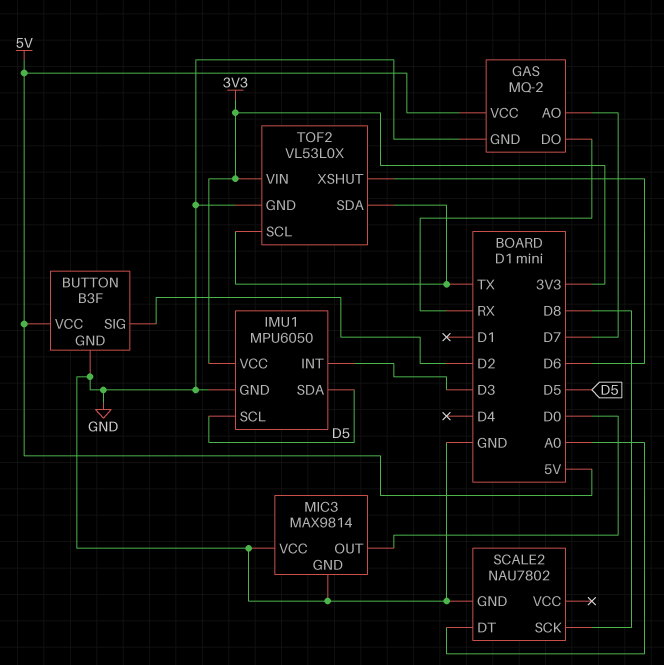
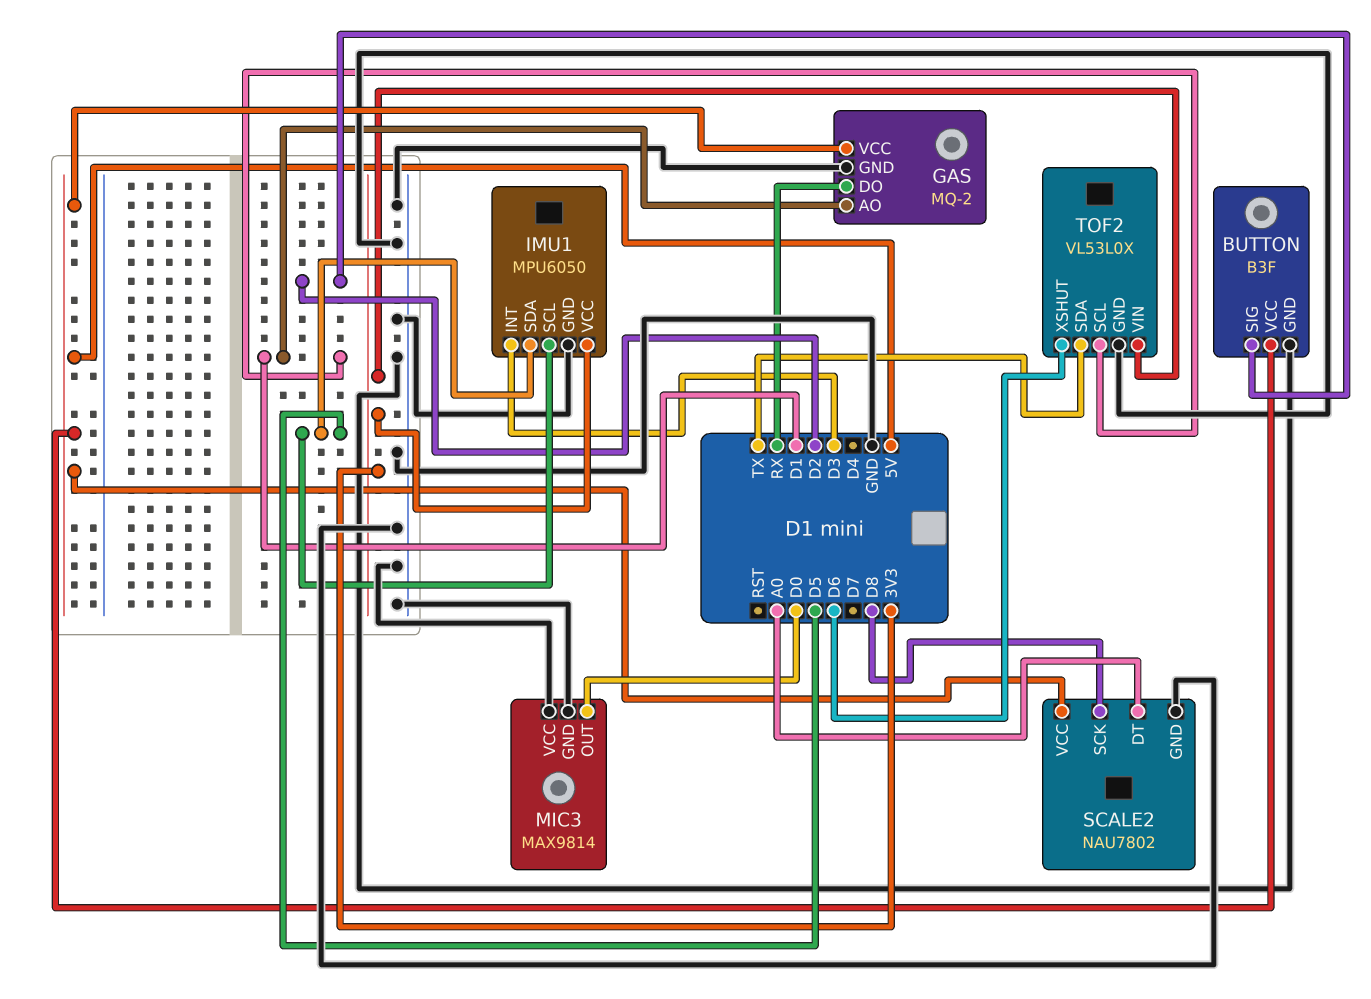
GAS pin AO: D7 -> D1
SCALE2 pin VCC: none -> 5V
TOF2 pin SCL: TX -> D1

